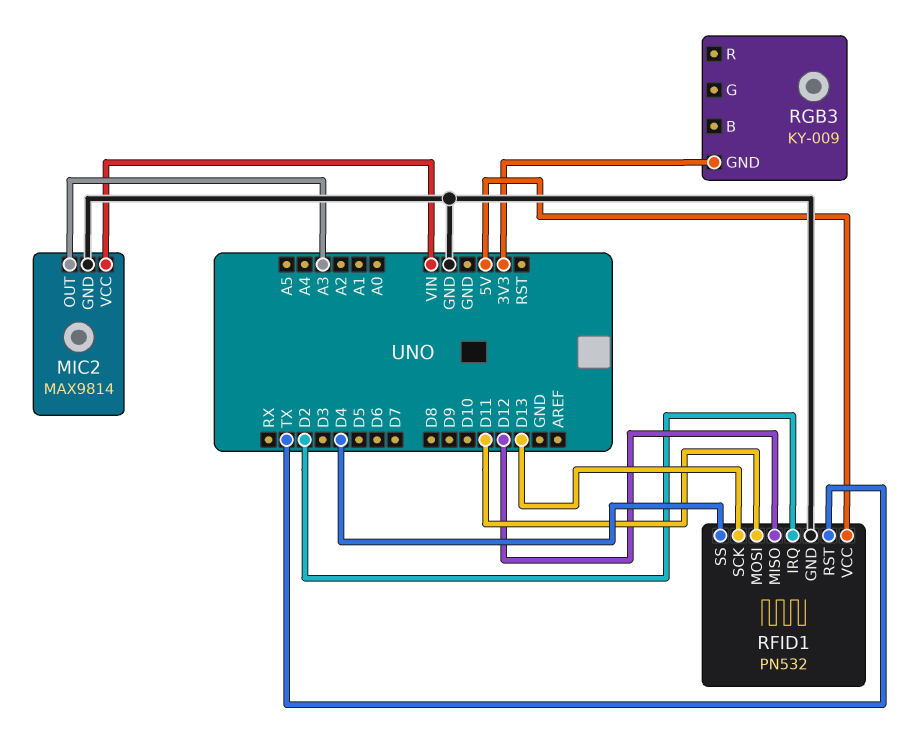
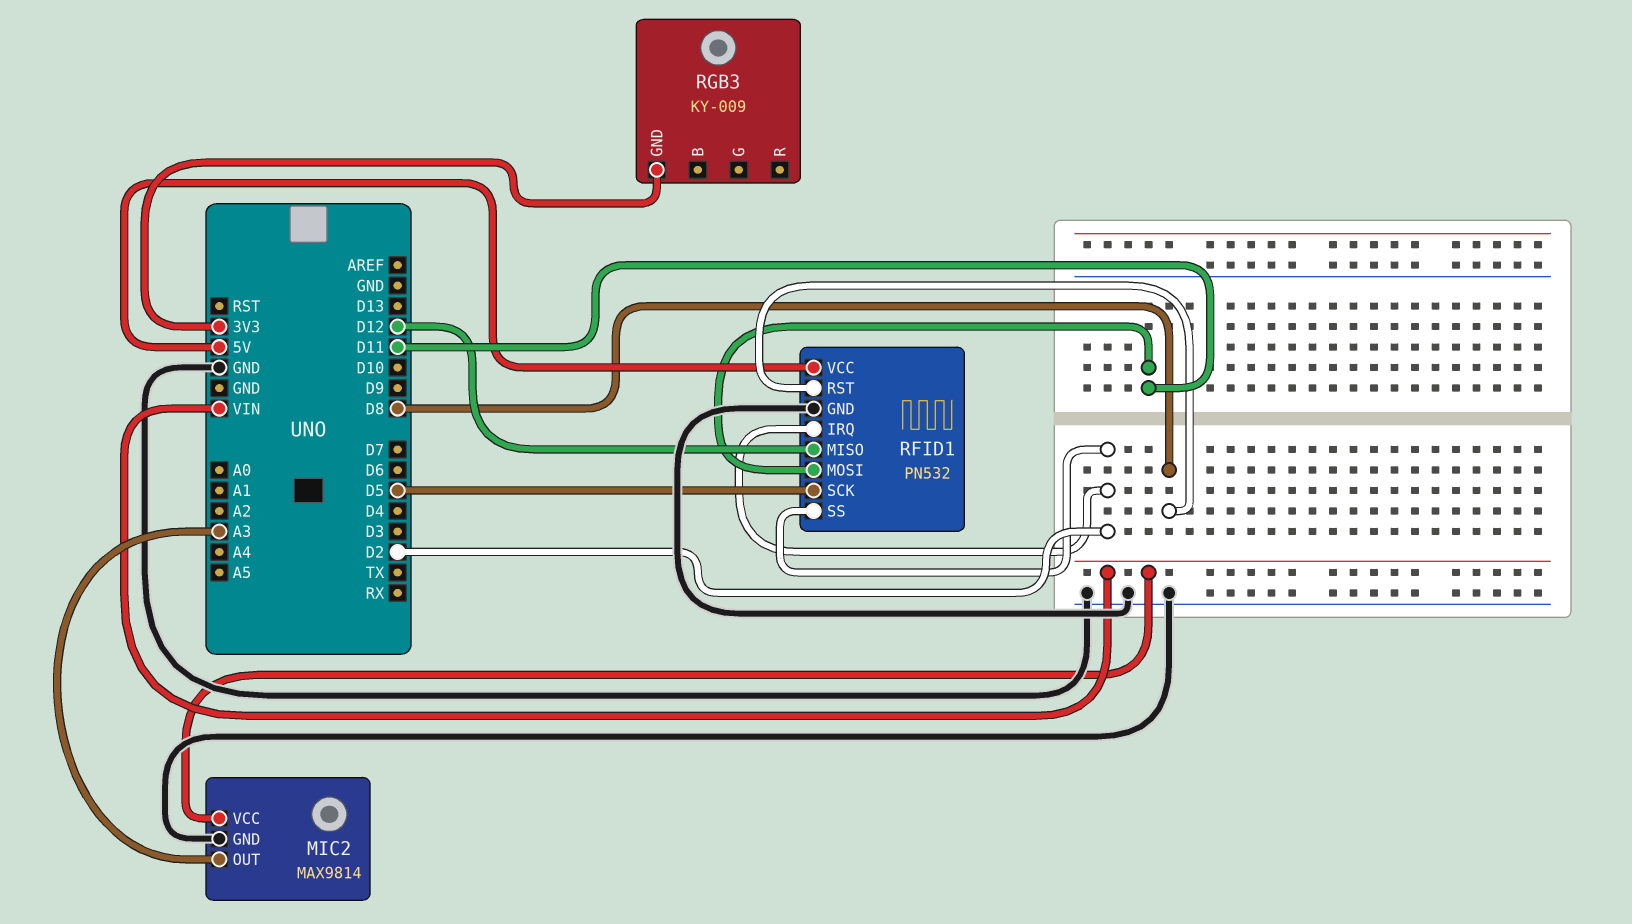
RFID1 pin RST: TX -> D8
RFID1 pin SCK: D13 -> D5
RFID1 pin SS: D4 -> D2

